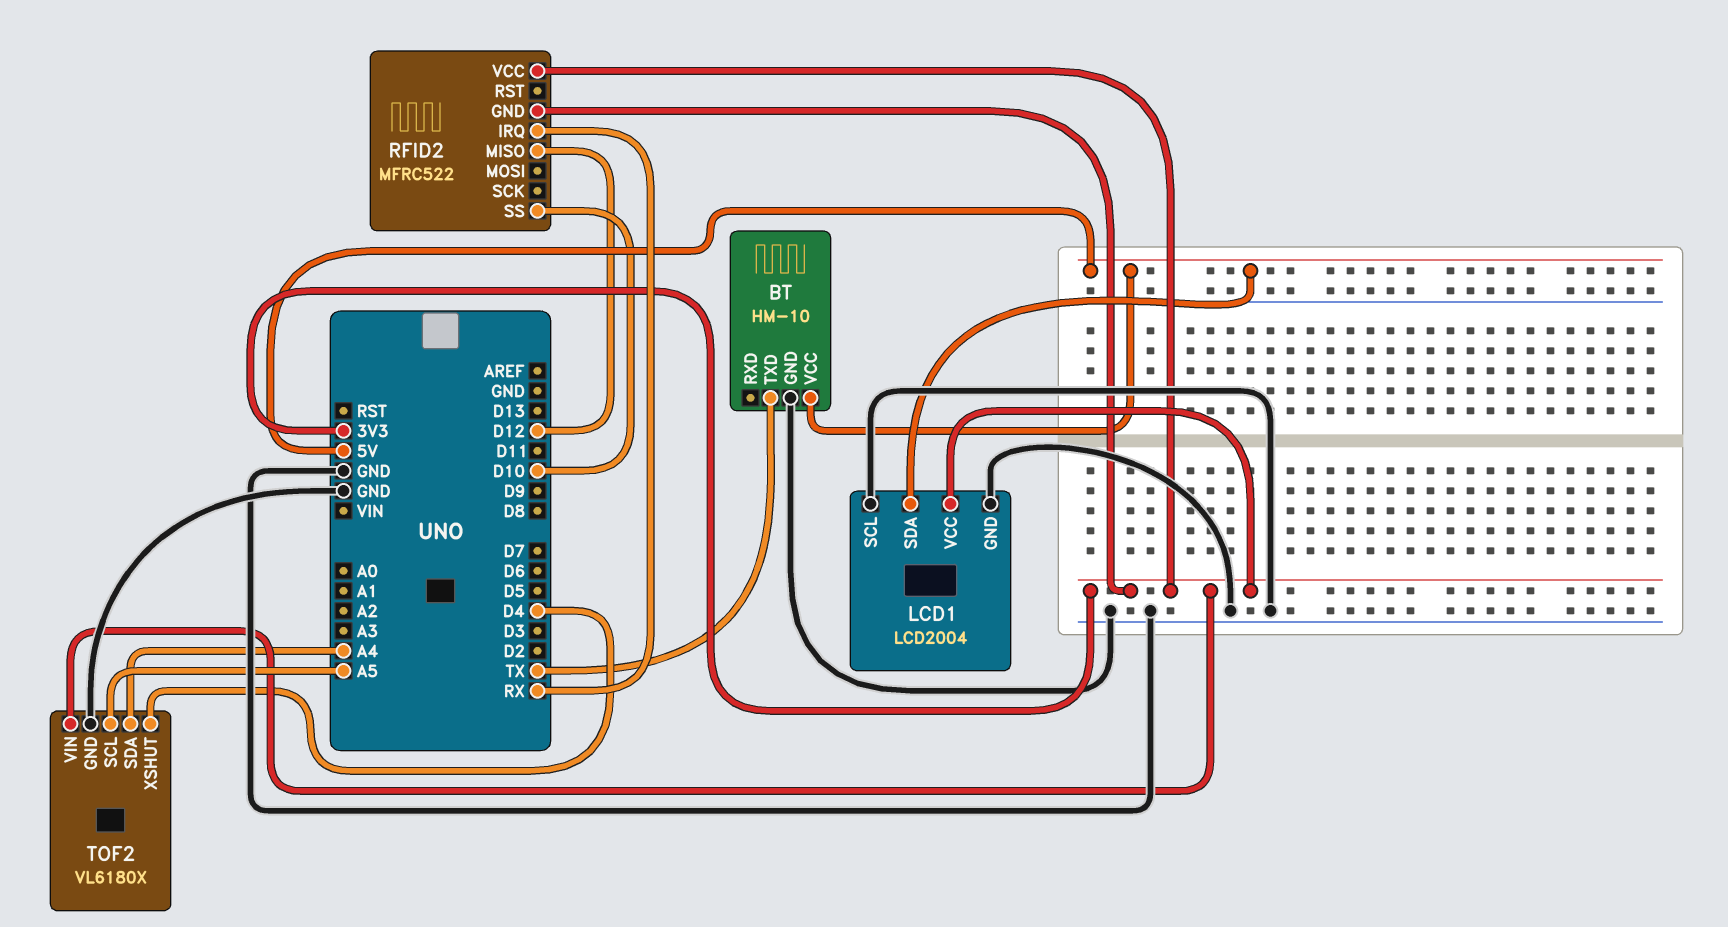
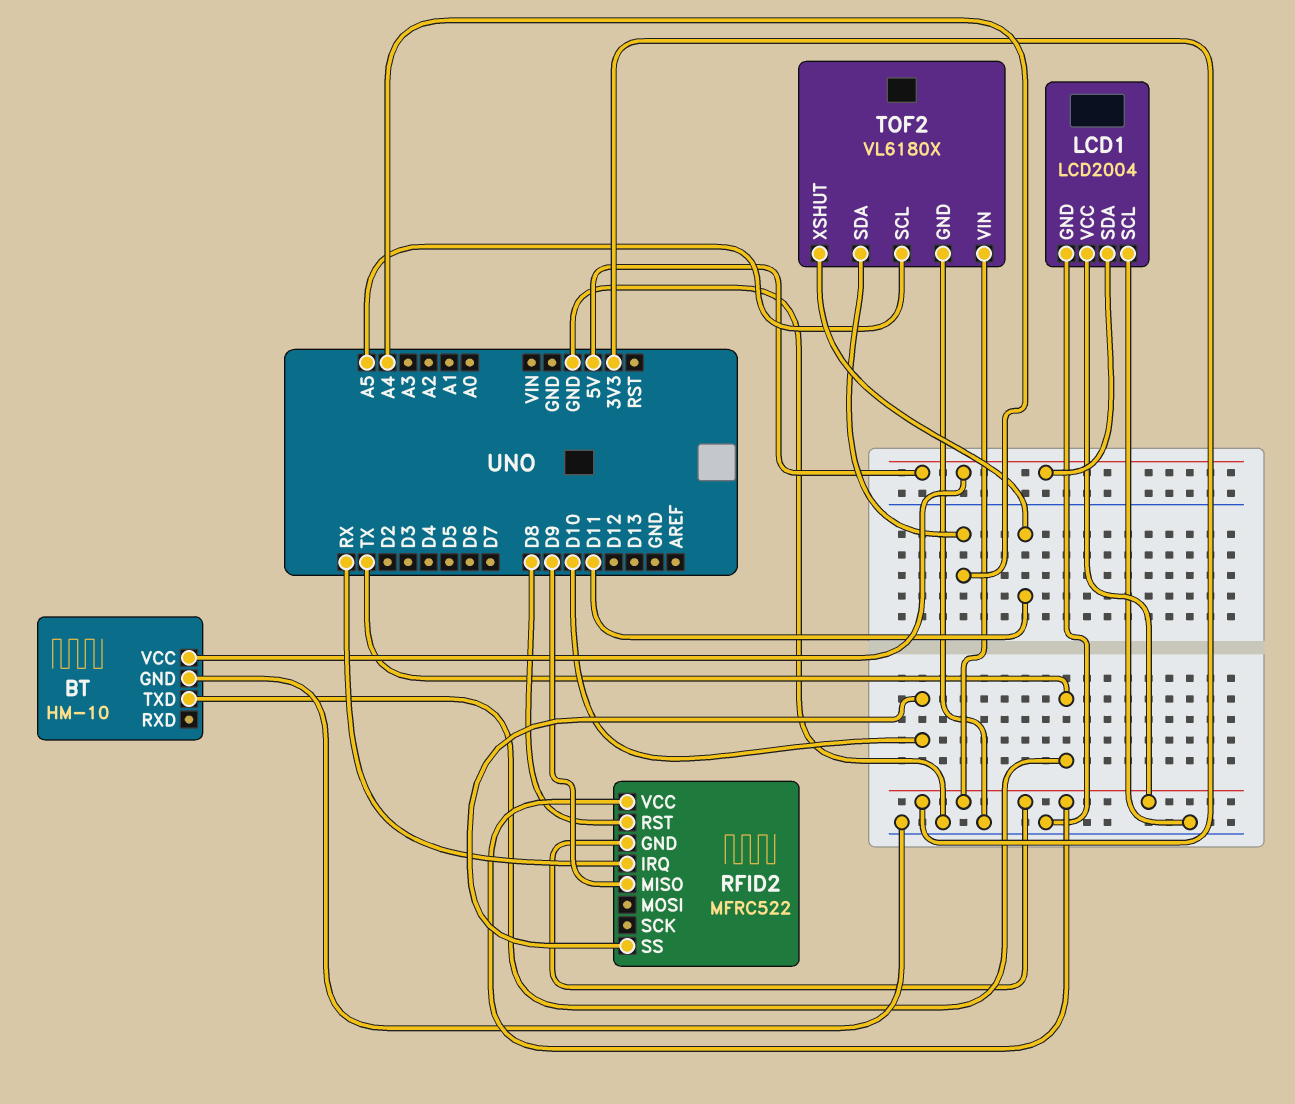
RFID2 pin MISO: D12 -> D9
RFID2 pin RST: none -> D8
TOF2 pin XSHUT: D4 -> D11

